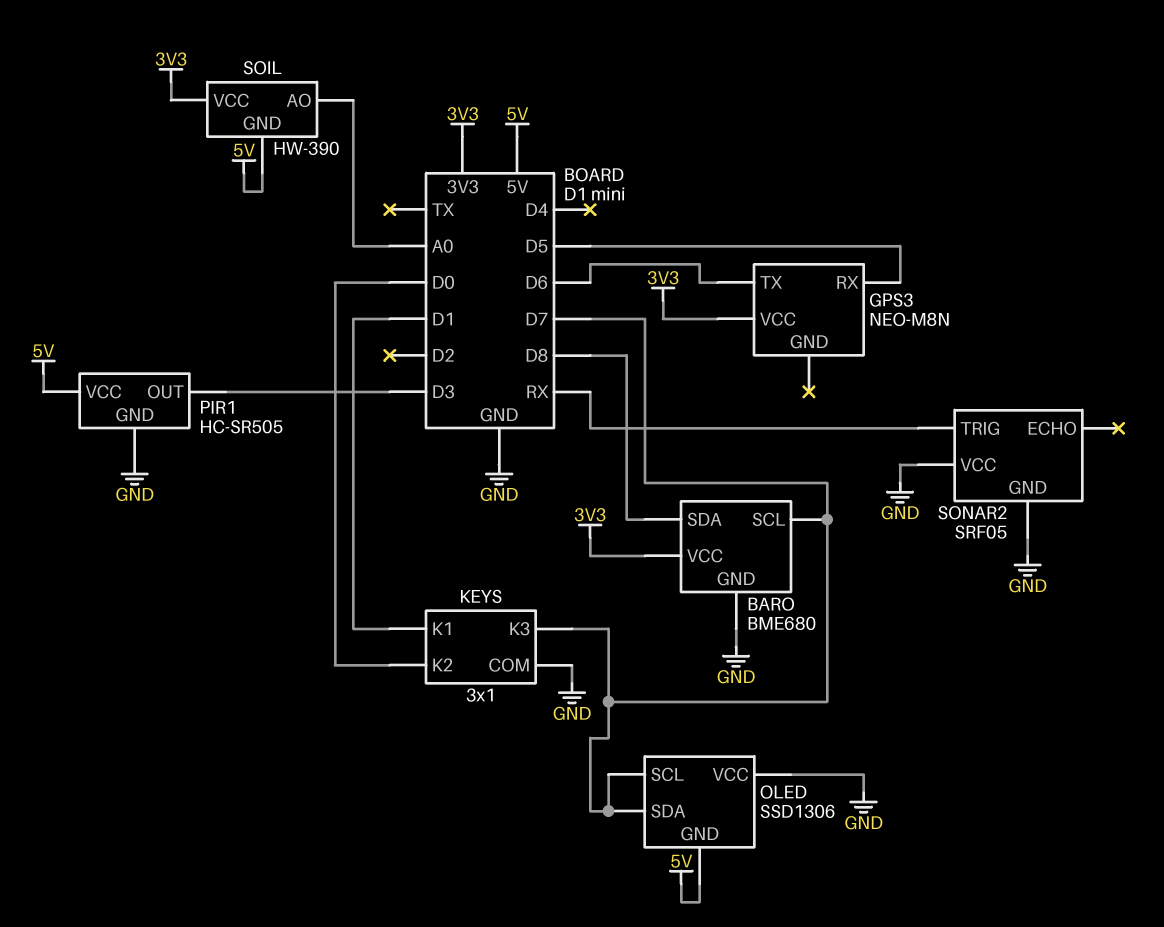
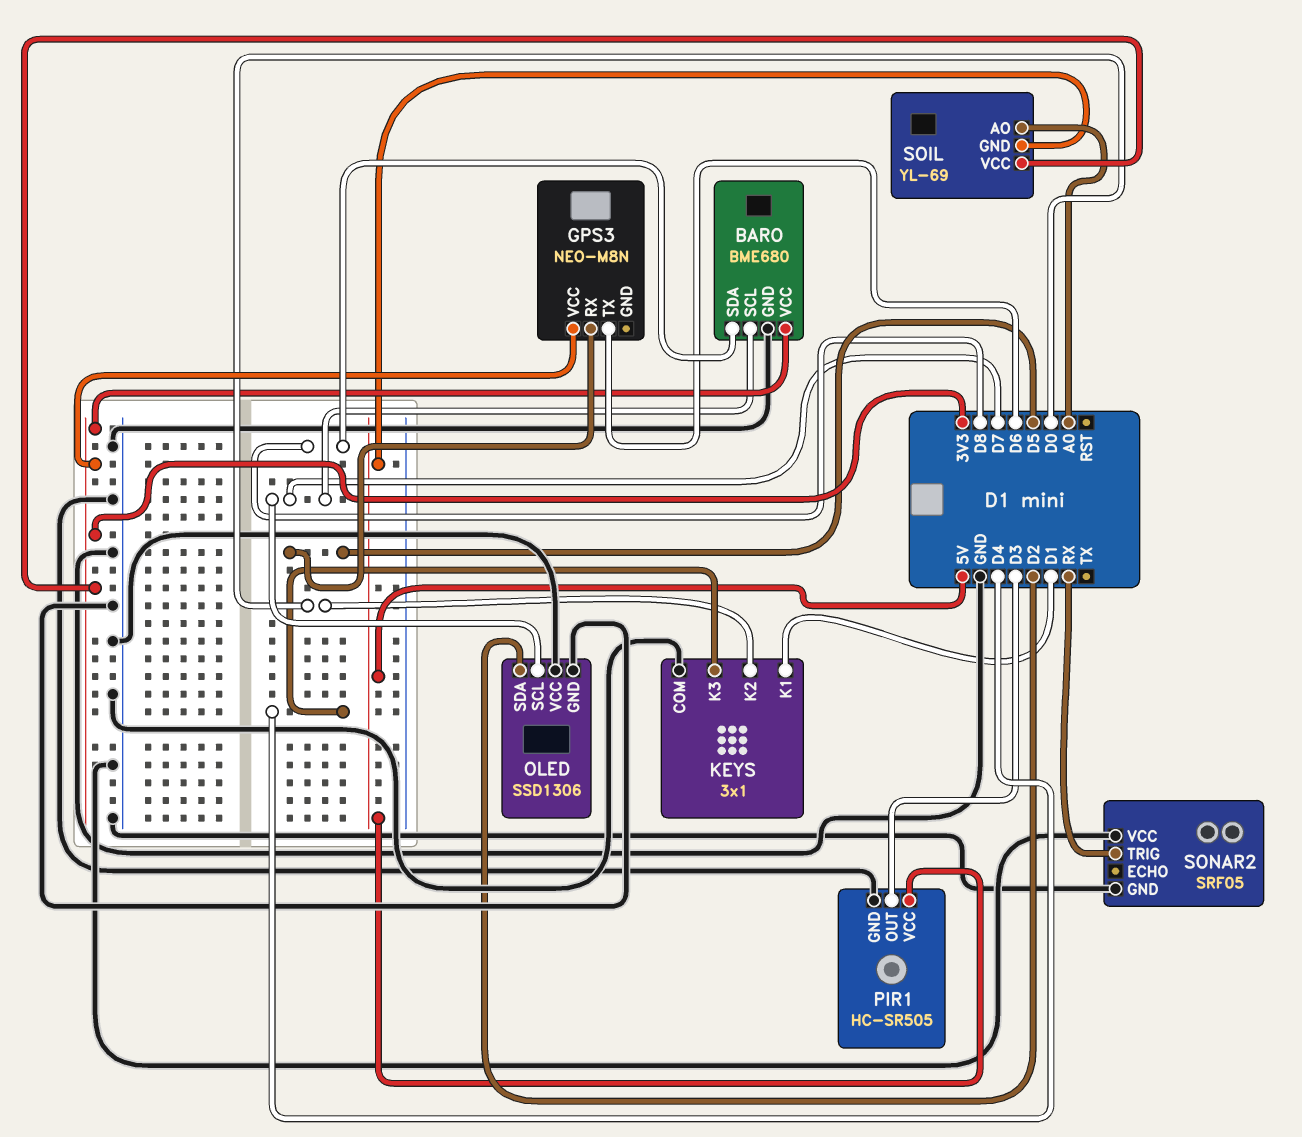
KEYS pin K3: D7 -> D4
OLED pin GND: 5V -> GND
OLED pin SDA: D7 -> D2
SOIL: HW-390 -> YL-69

